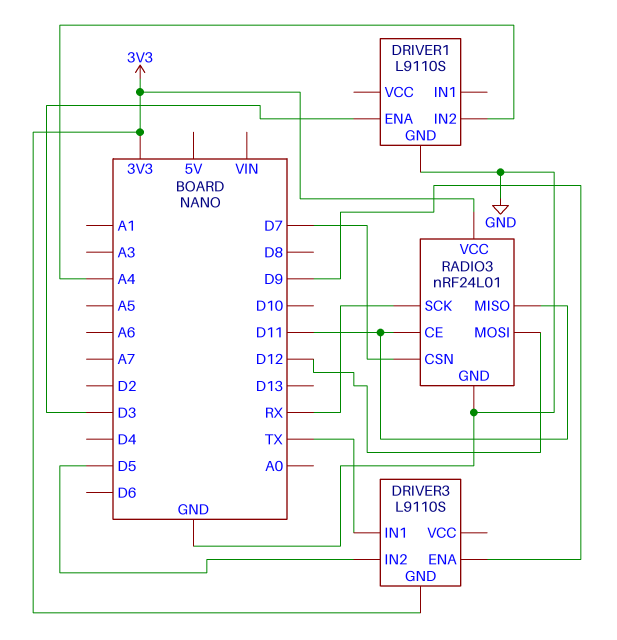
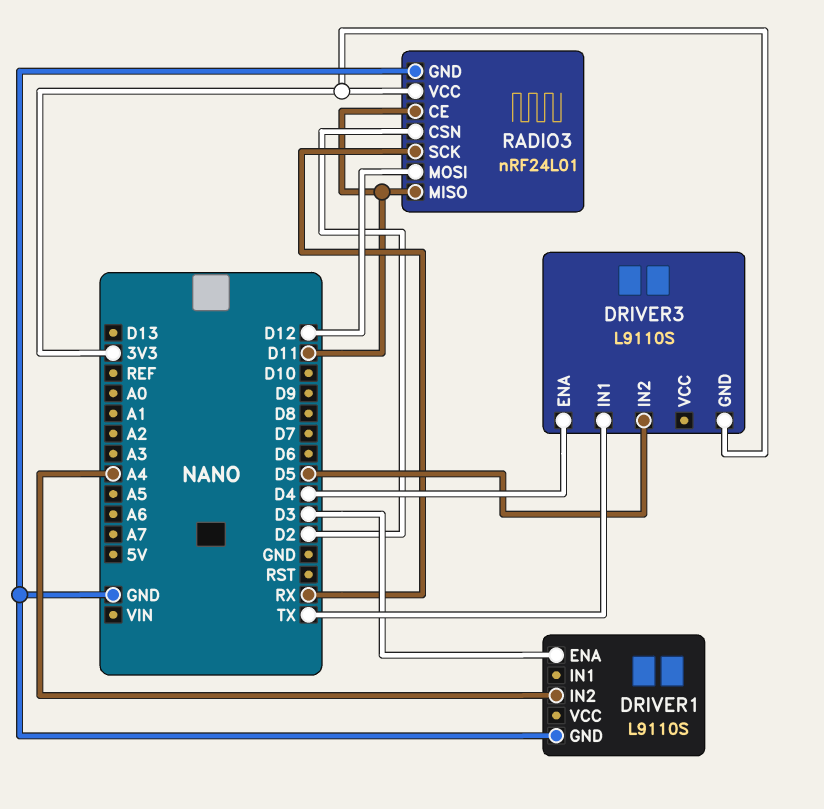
DRIVER3 pin ENA: D9 -> D4
RADIO3 pin CSN: D7 -> D2

